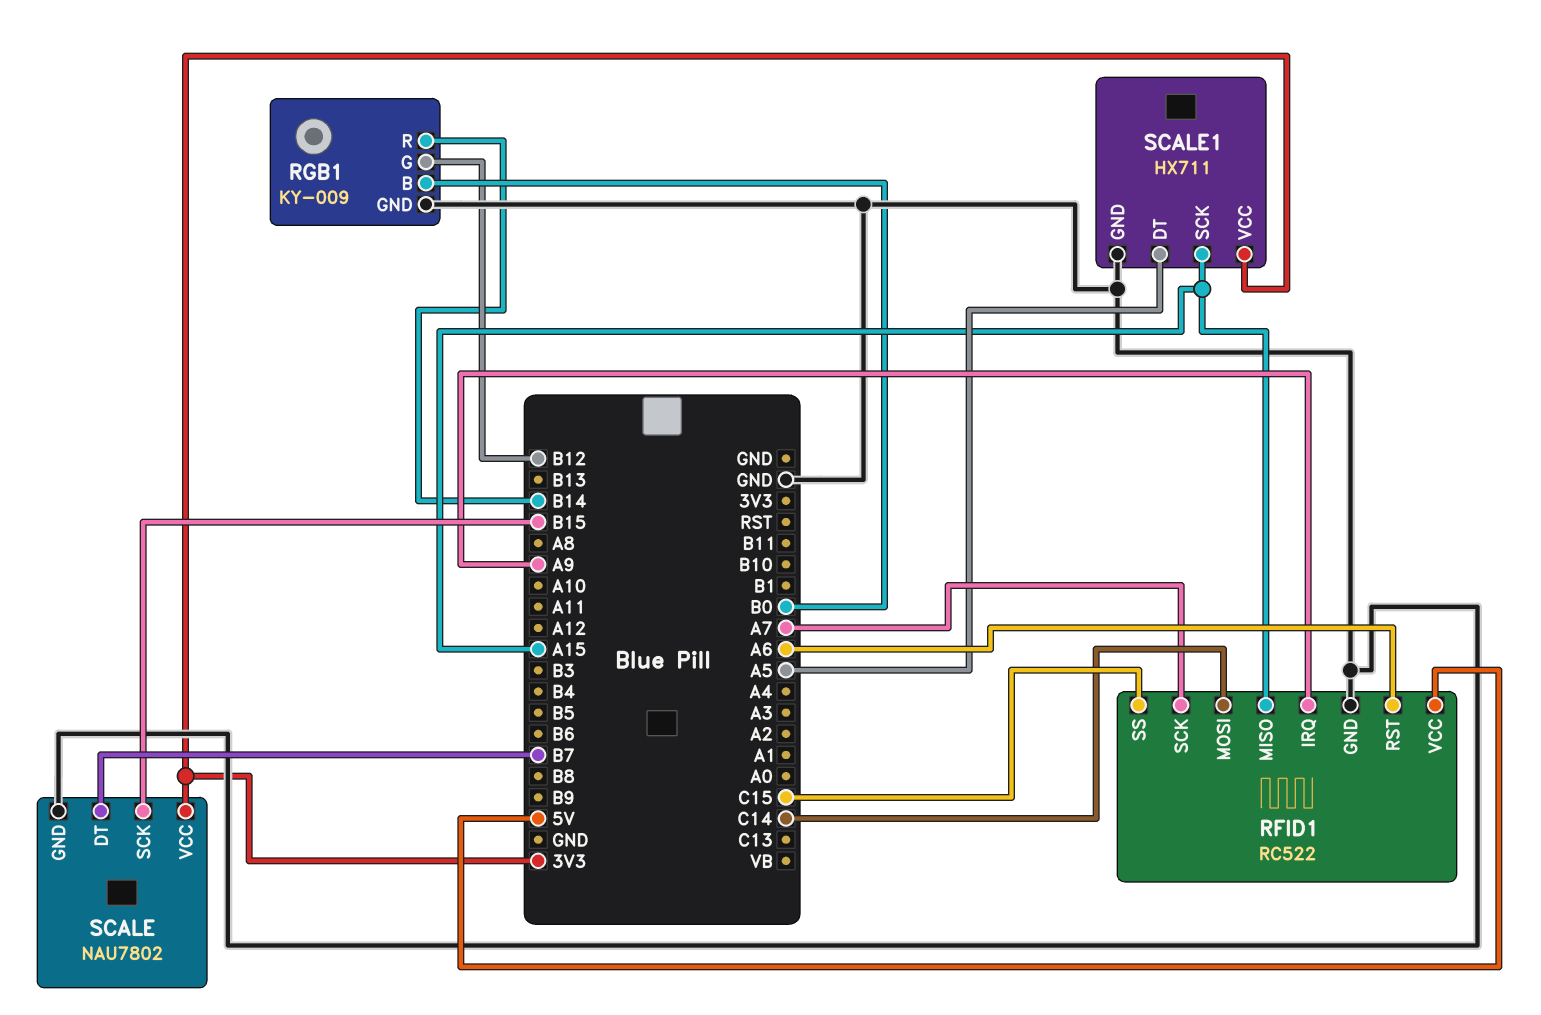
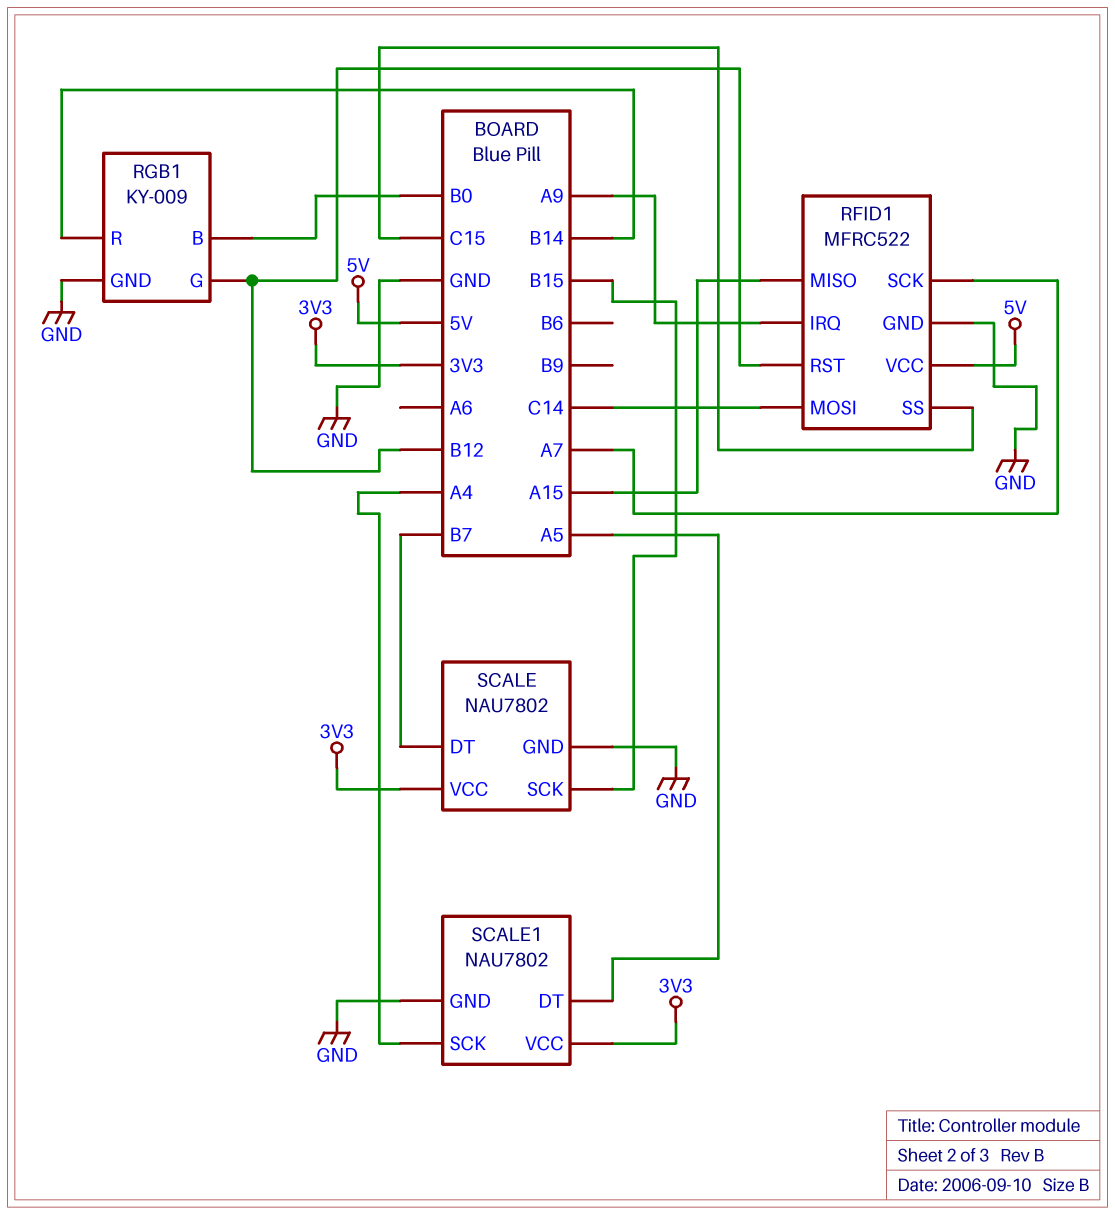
RFID1: RC522 -> MFRC522
RFID1 pin RST: A6 -> B12
SCALE1: HX711 -> NAU7802
SCALE1 pin SCK: A15 -> A4

